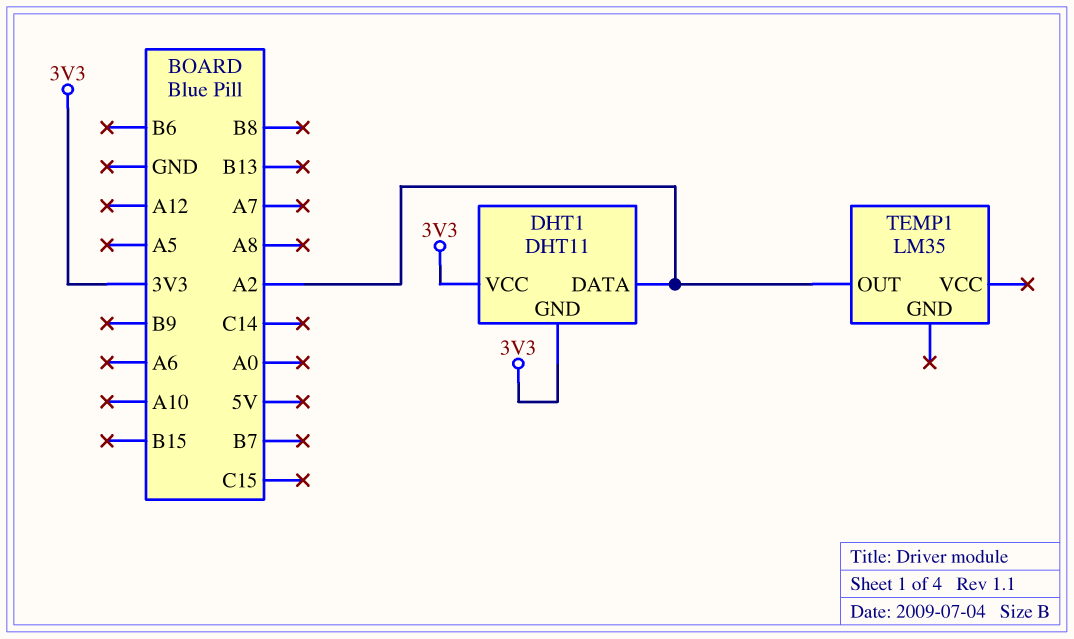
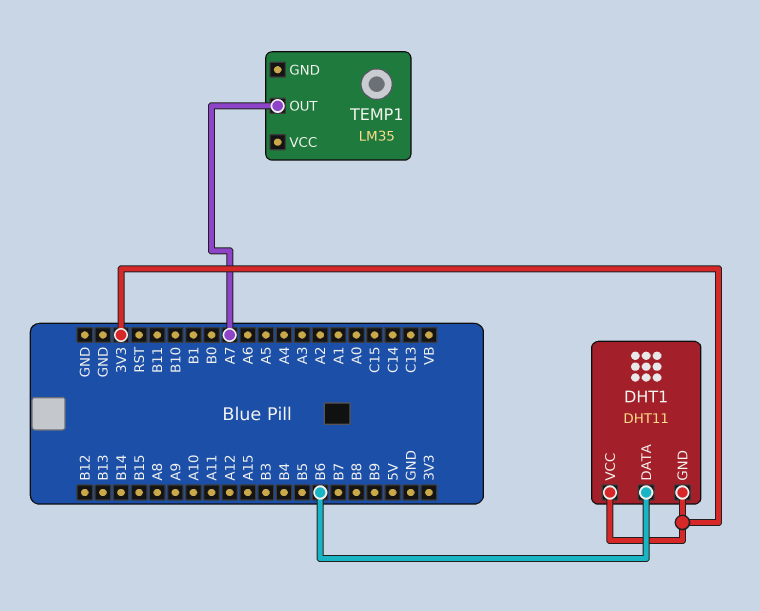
DHT1 pin DATA: A2 -> B6
TEMP1 pin OUT: A2 -> A7

